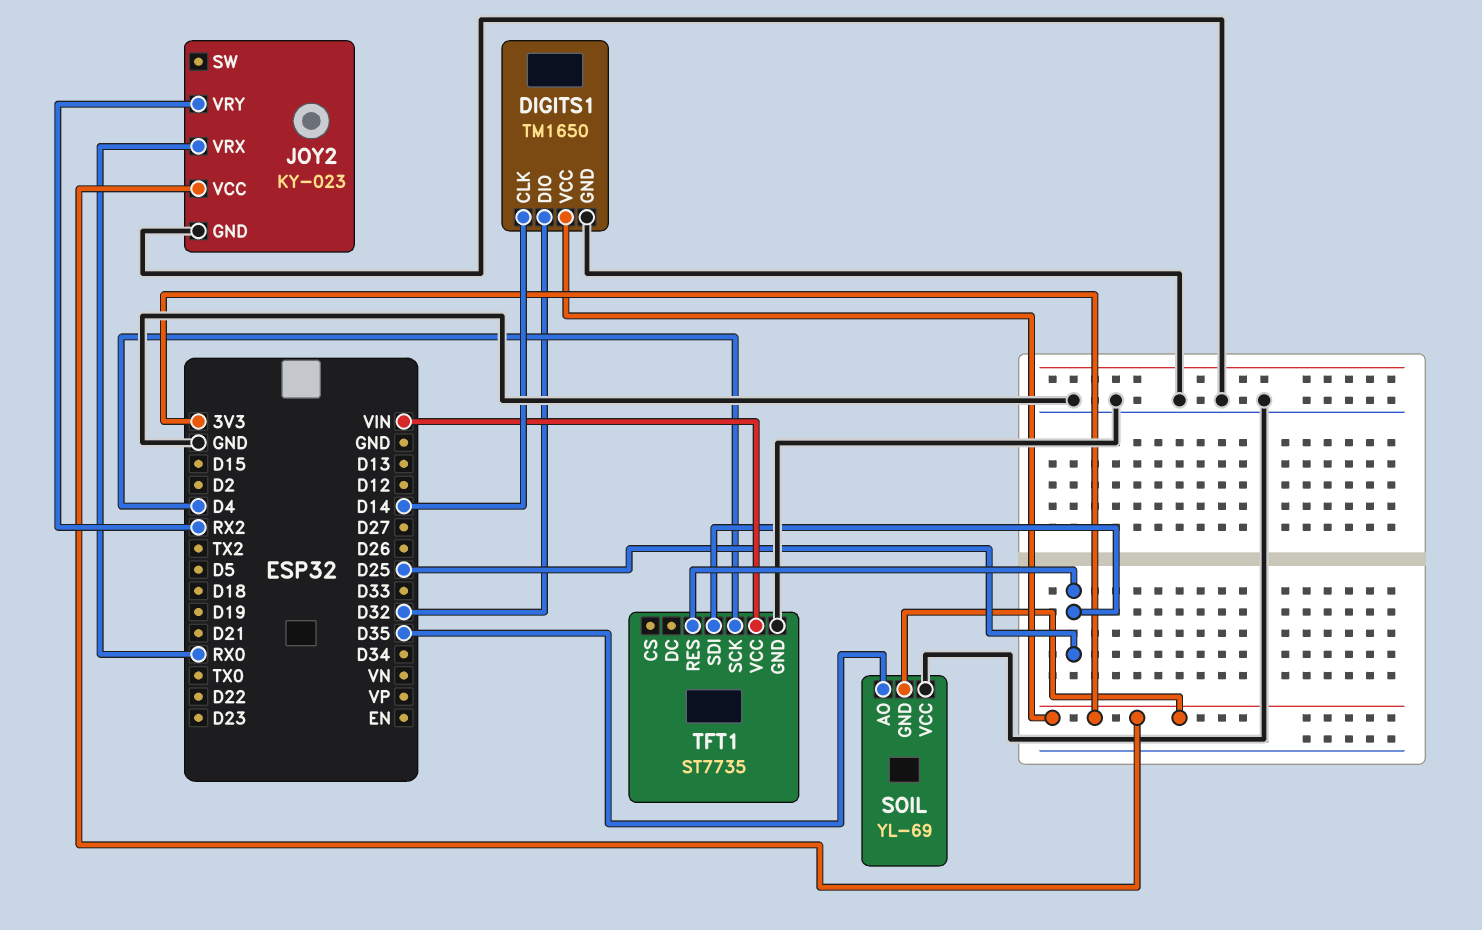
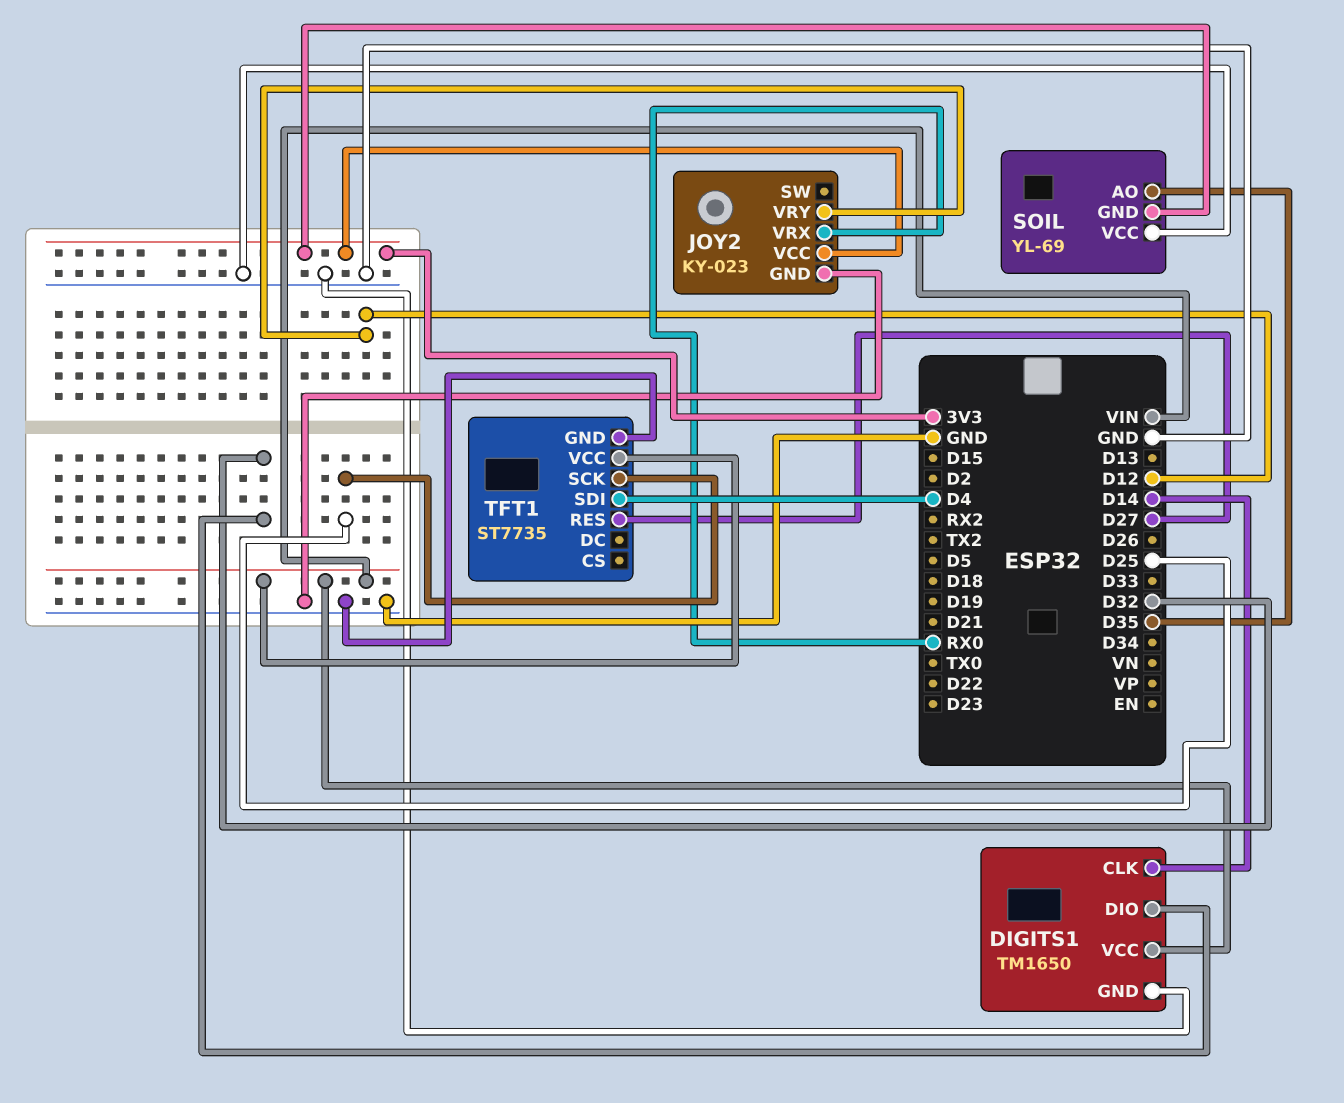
DIGITS1 pin VCC: 3V3 -> VIN
JOY2 pin VRY: RX2 -> D12
TFT1 pin RES: D25 -> D27
TFT1 pin SCK: D4 -> D25
TFT1 pin SDI: D25 -> D4

